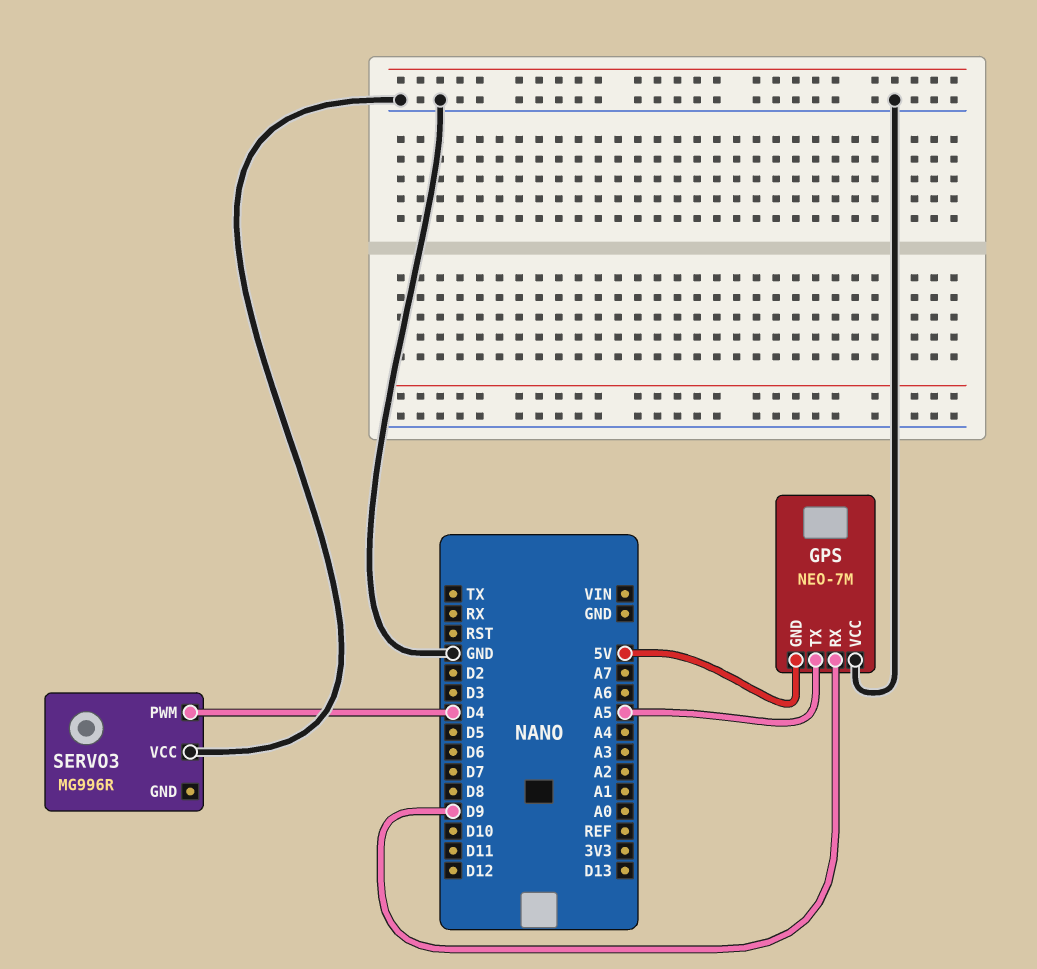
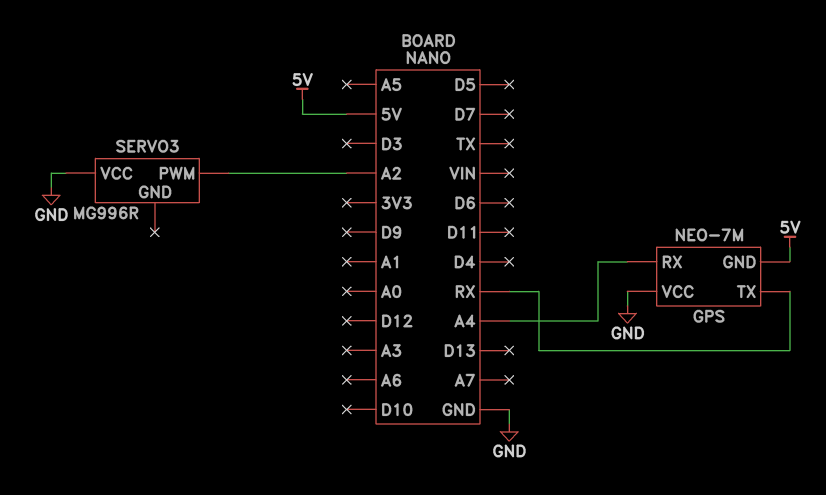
GPS pin RX: D9 -> A4
GPS pin TX: A5 -> RX
SERVO3 pin PWM: D4 -> A2

